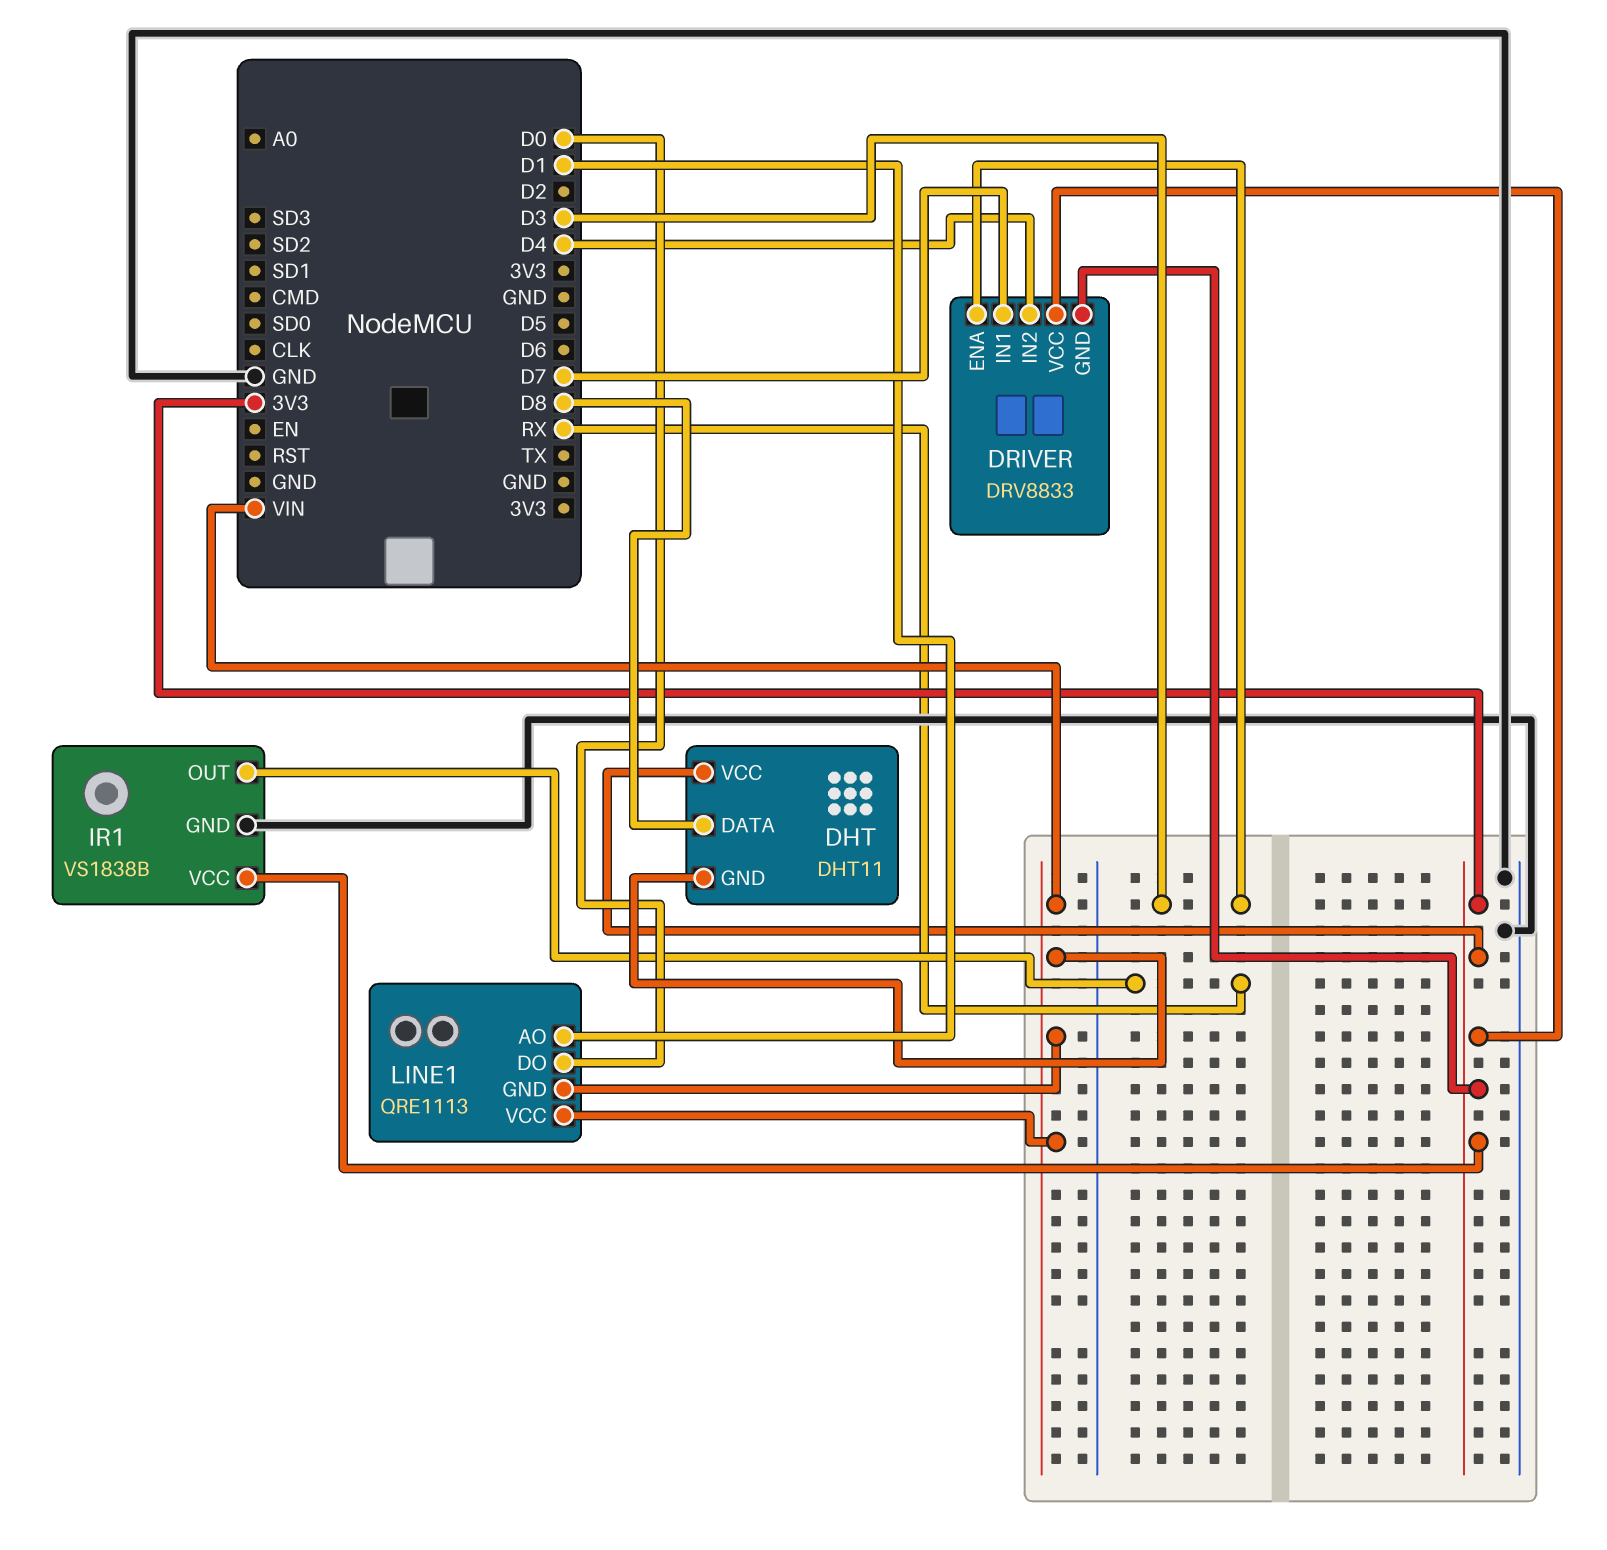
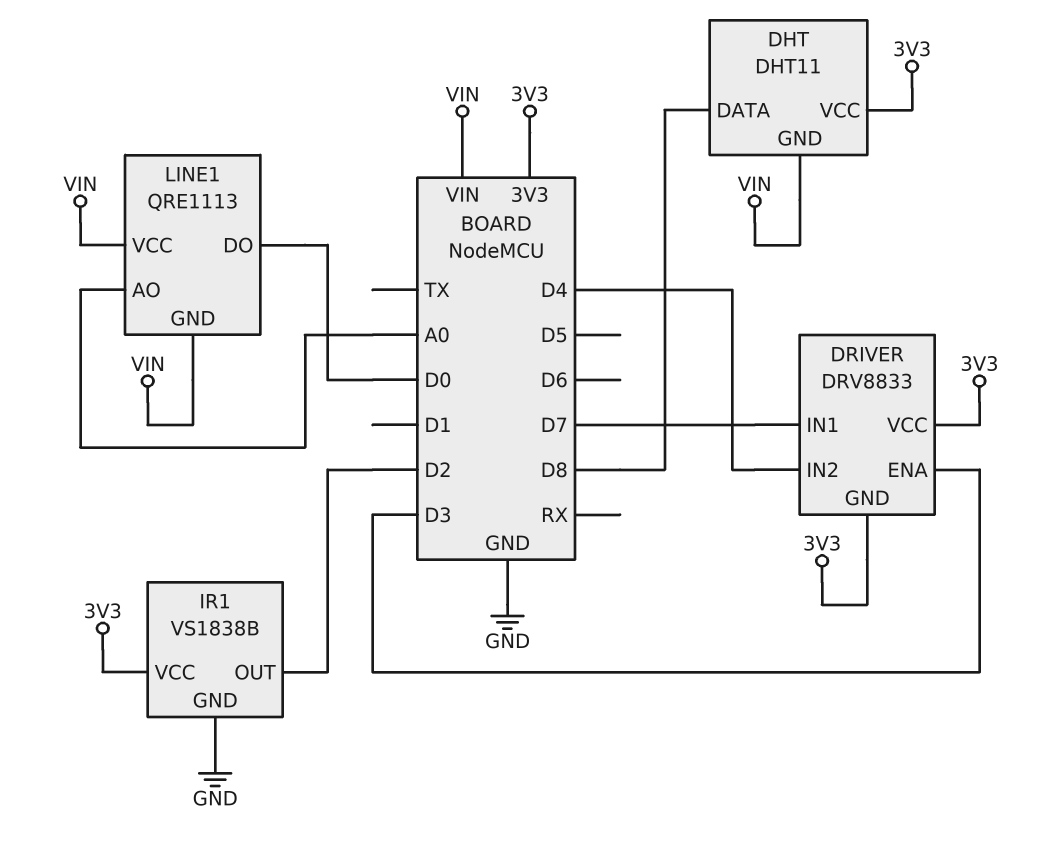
IR1 pin OUT: RX -> D2
LINE1 pin AO: D1 -> A0

